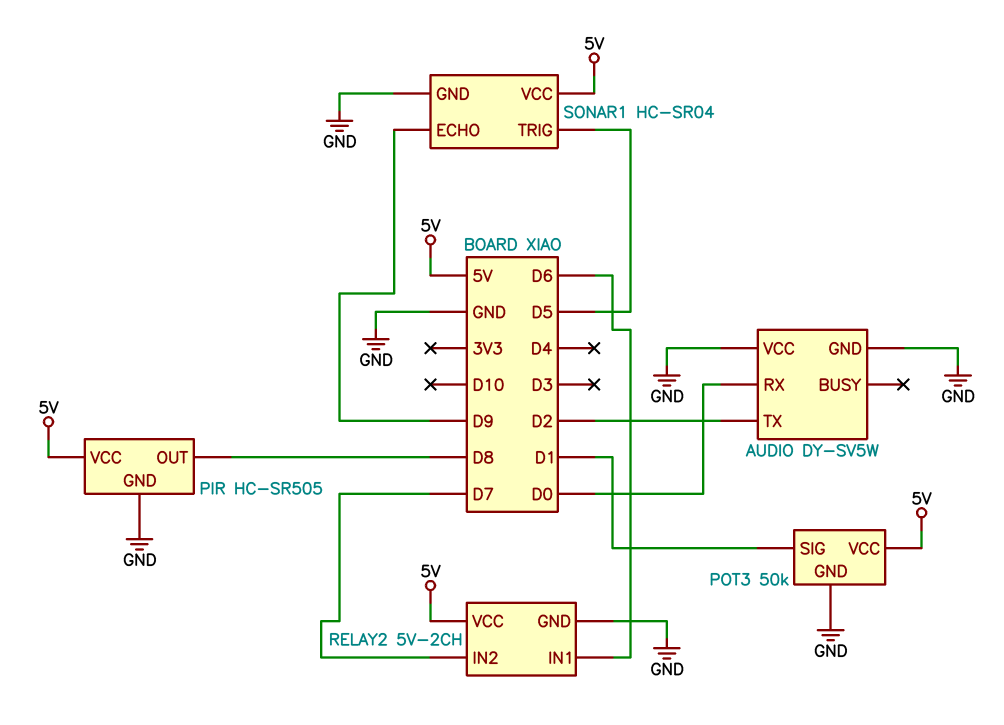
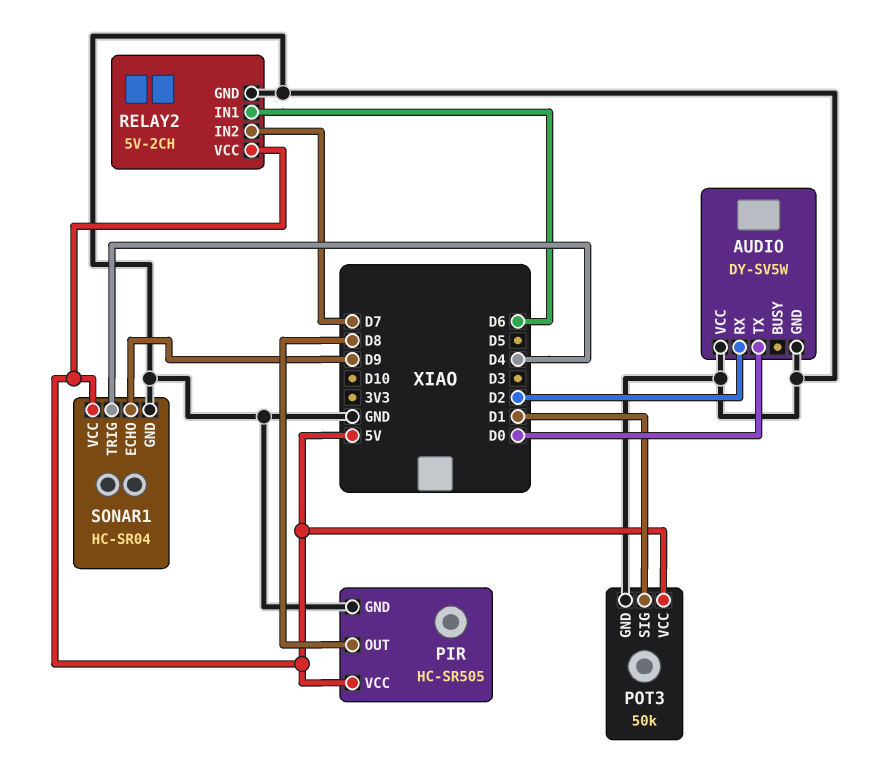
AUDIO pin RX: D0 -> D2
AUDIO pin TX: D2 -> D0
SONAR1 pin TRIG: D5 -> D4

